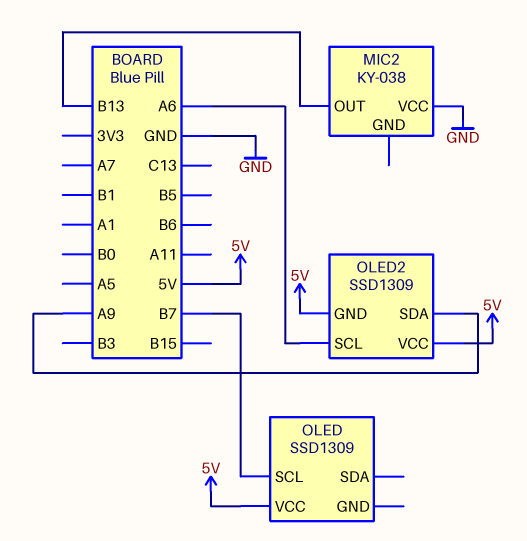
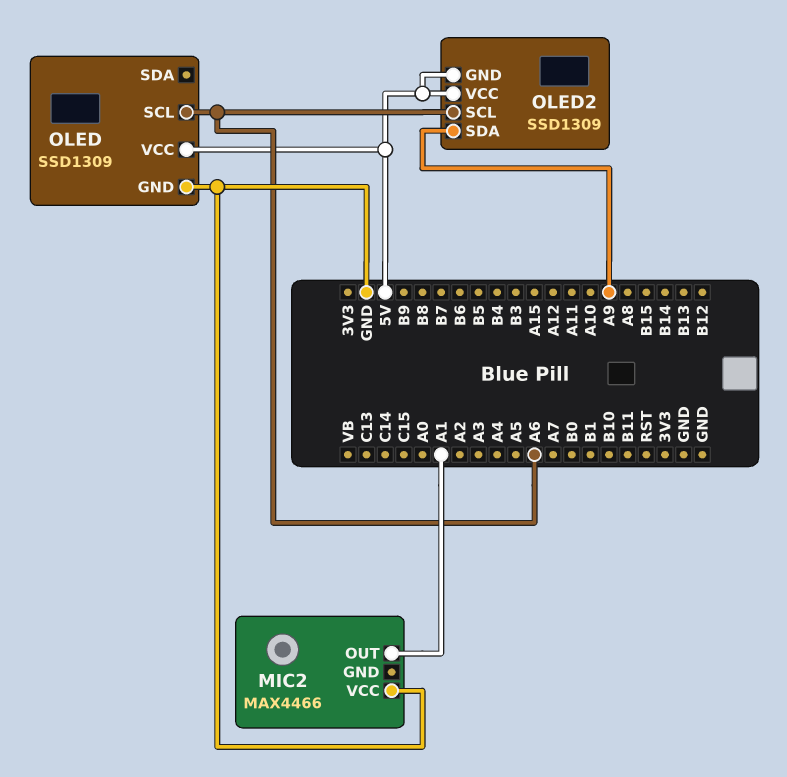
MIC2: KY-038 -> MAX4466
MIC2 pin OUT: B13 -> A1
OLED pin GND: none -> GND
OLED pin SCL: B7 -> A6

